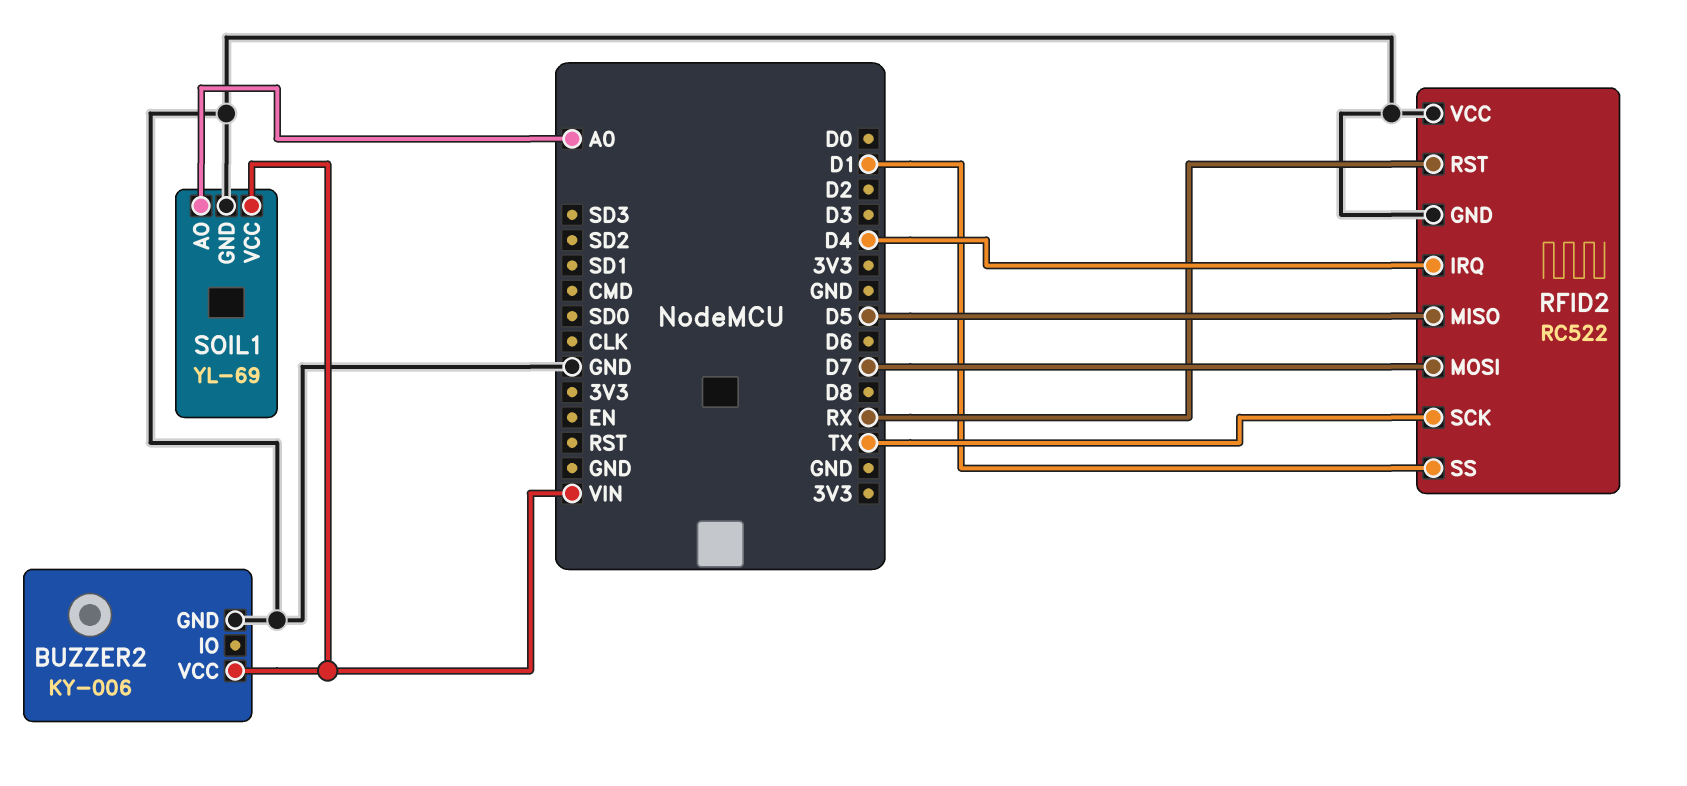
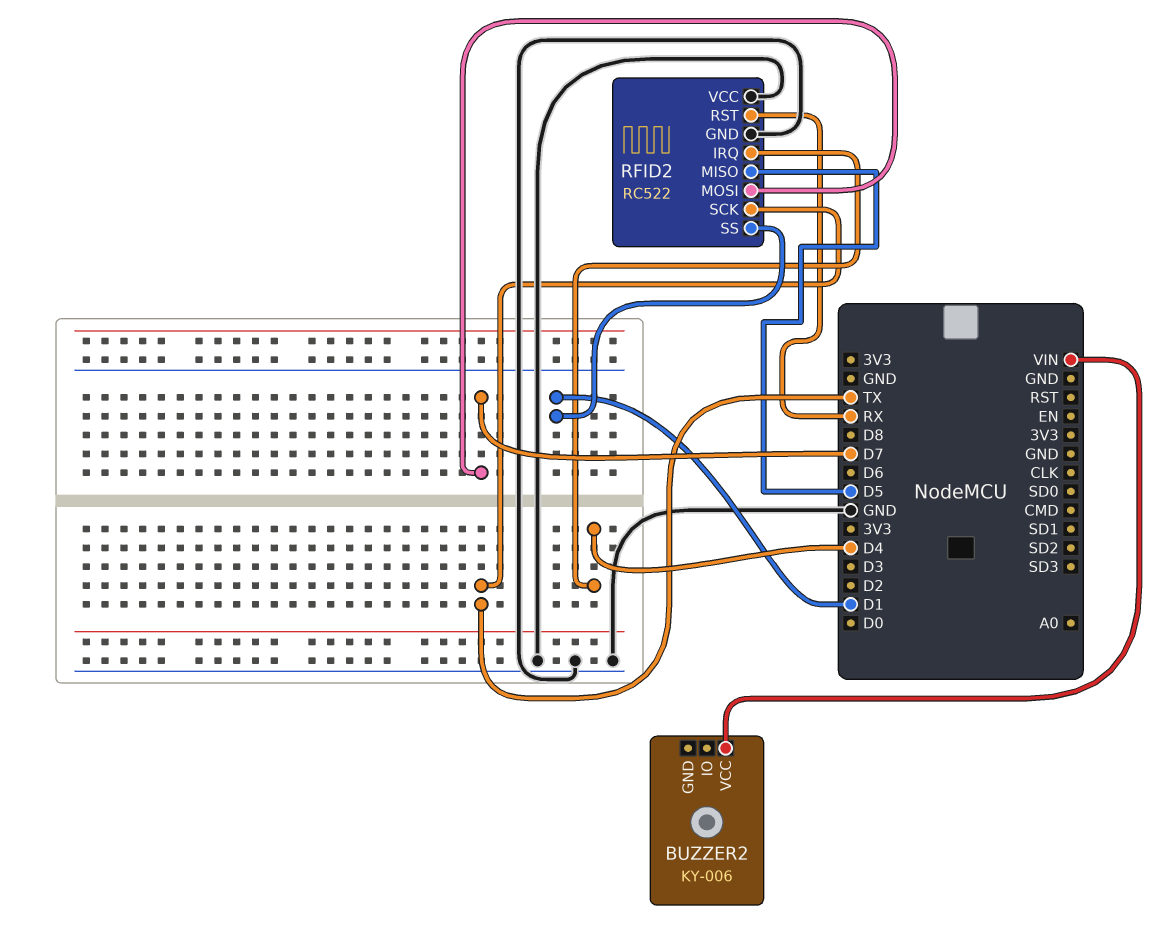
BUZZER2 pin GND: GND -> none
SOIL1: YL-69 -> none
SOIL1 pin AO: A0 -> none
SOIL1 pin GND: GND -> none
SOIL1 pin VCC: VIN -> none

